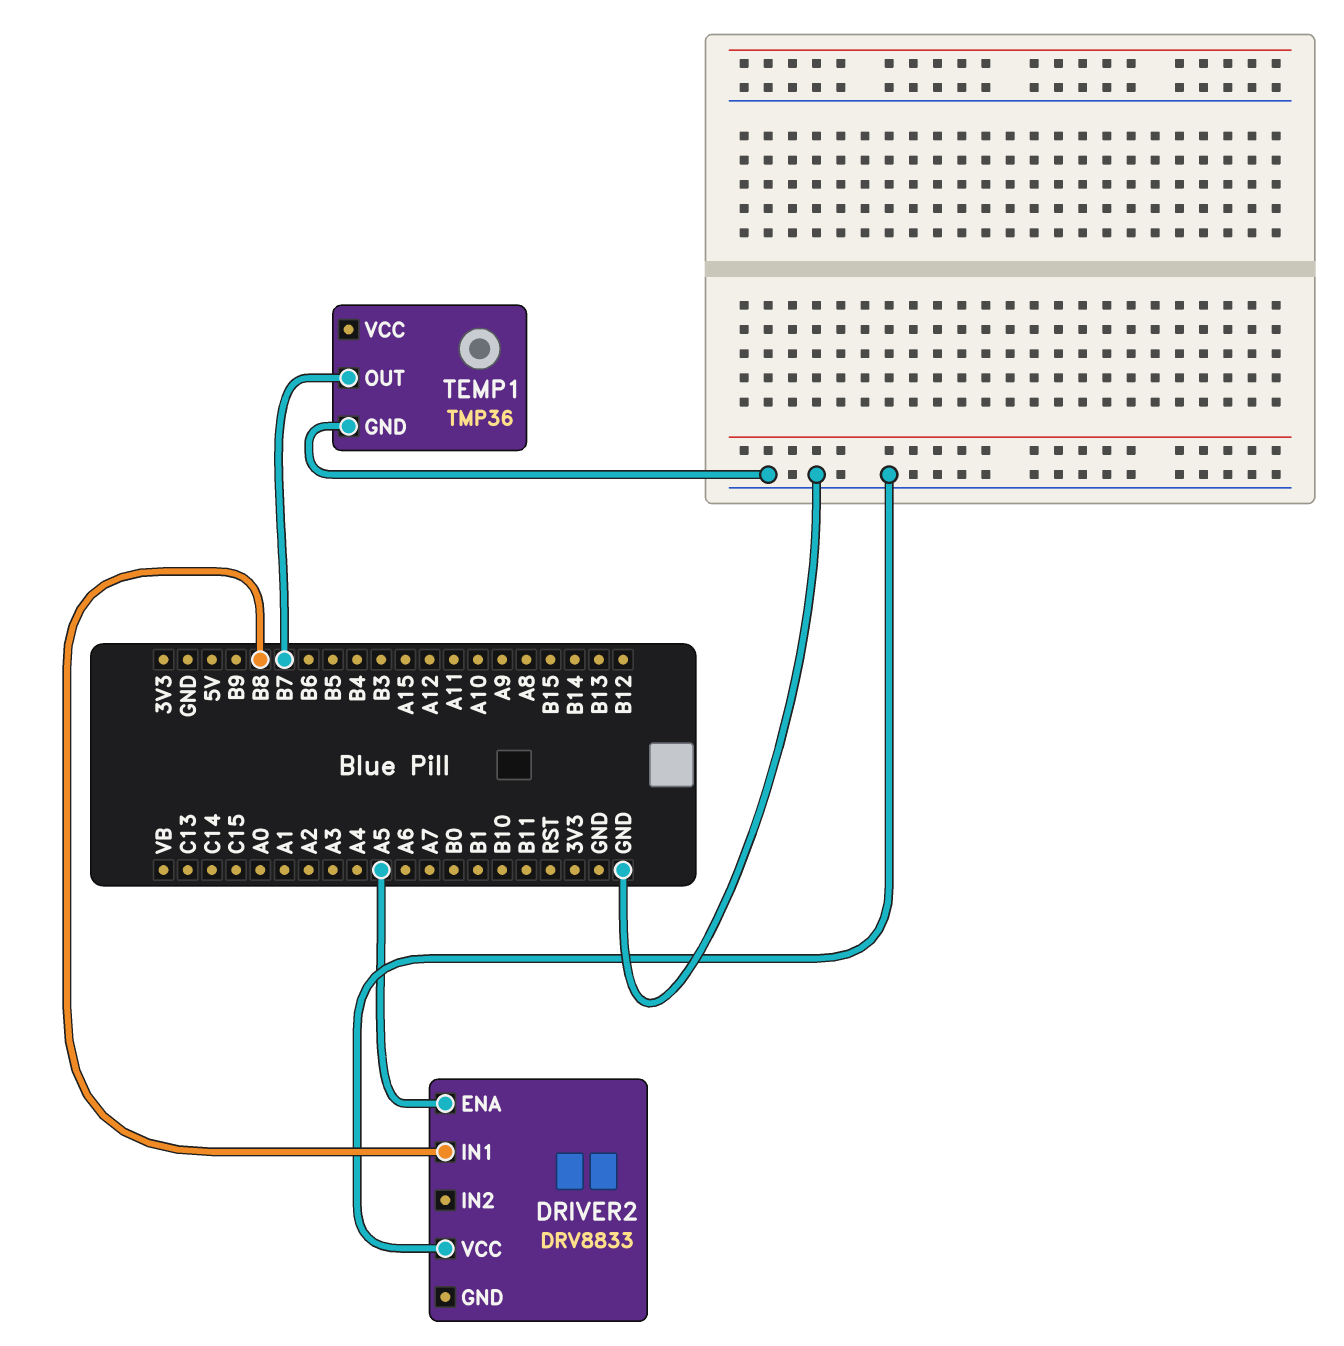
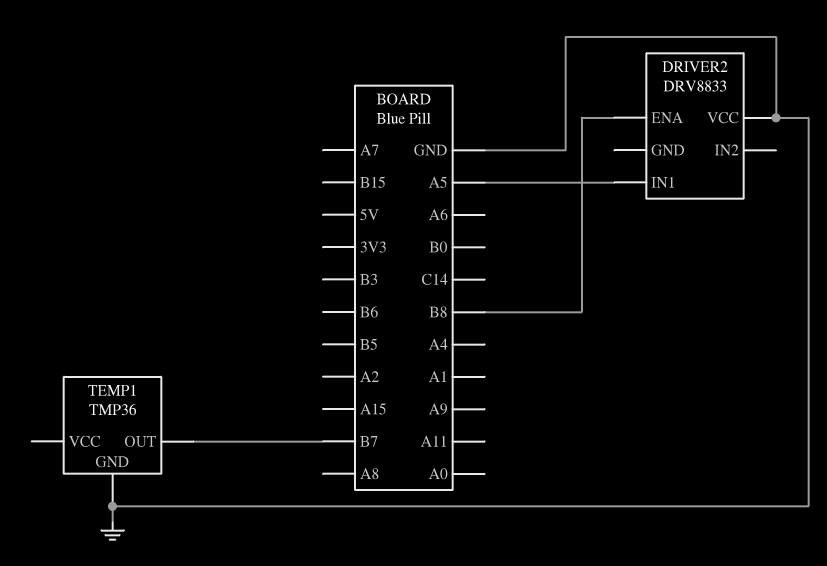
DRIVER2 pin ENA: A5 -> B8
DRIVER2 pin IN1: B8 -> A5

